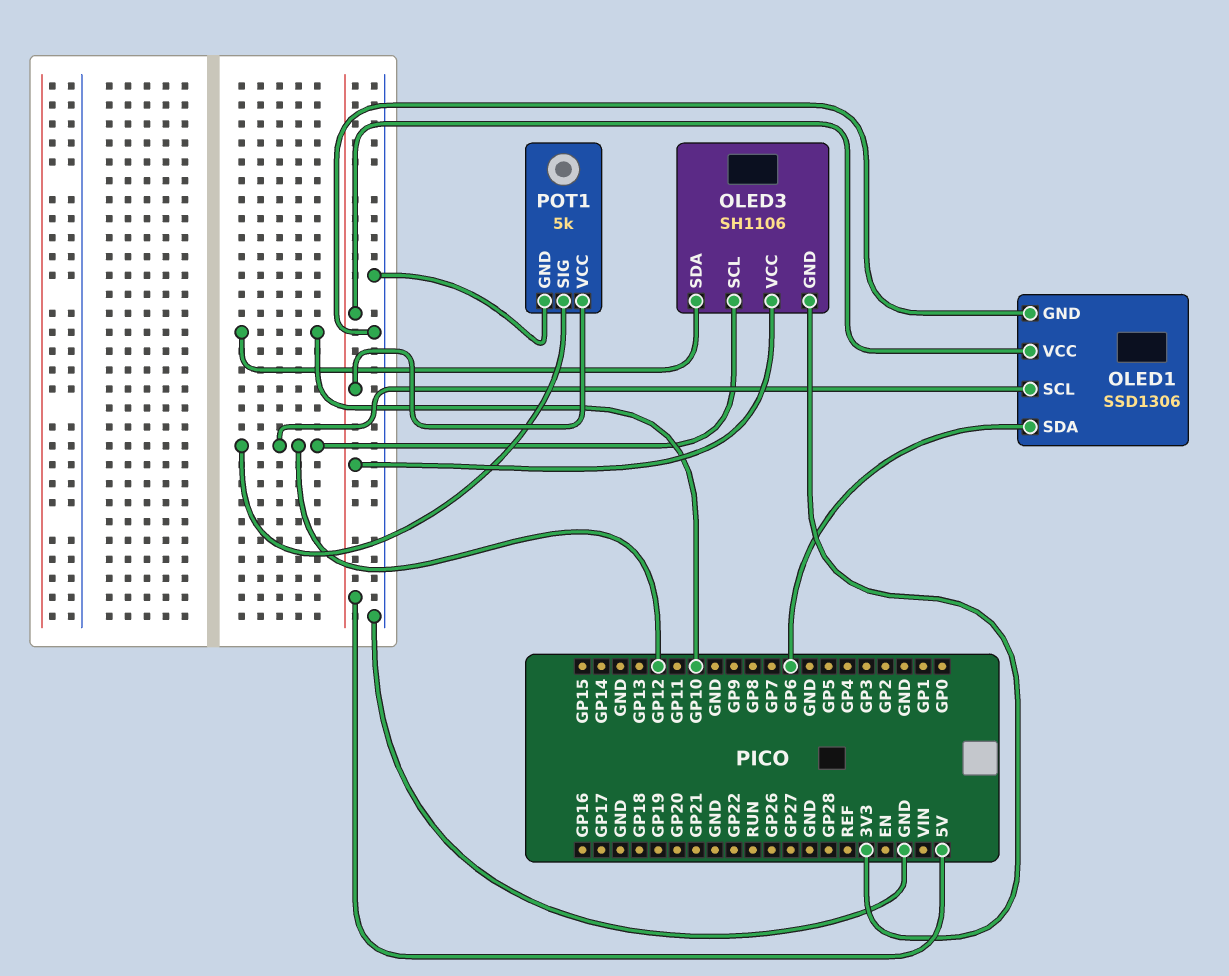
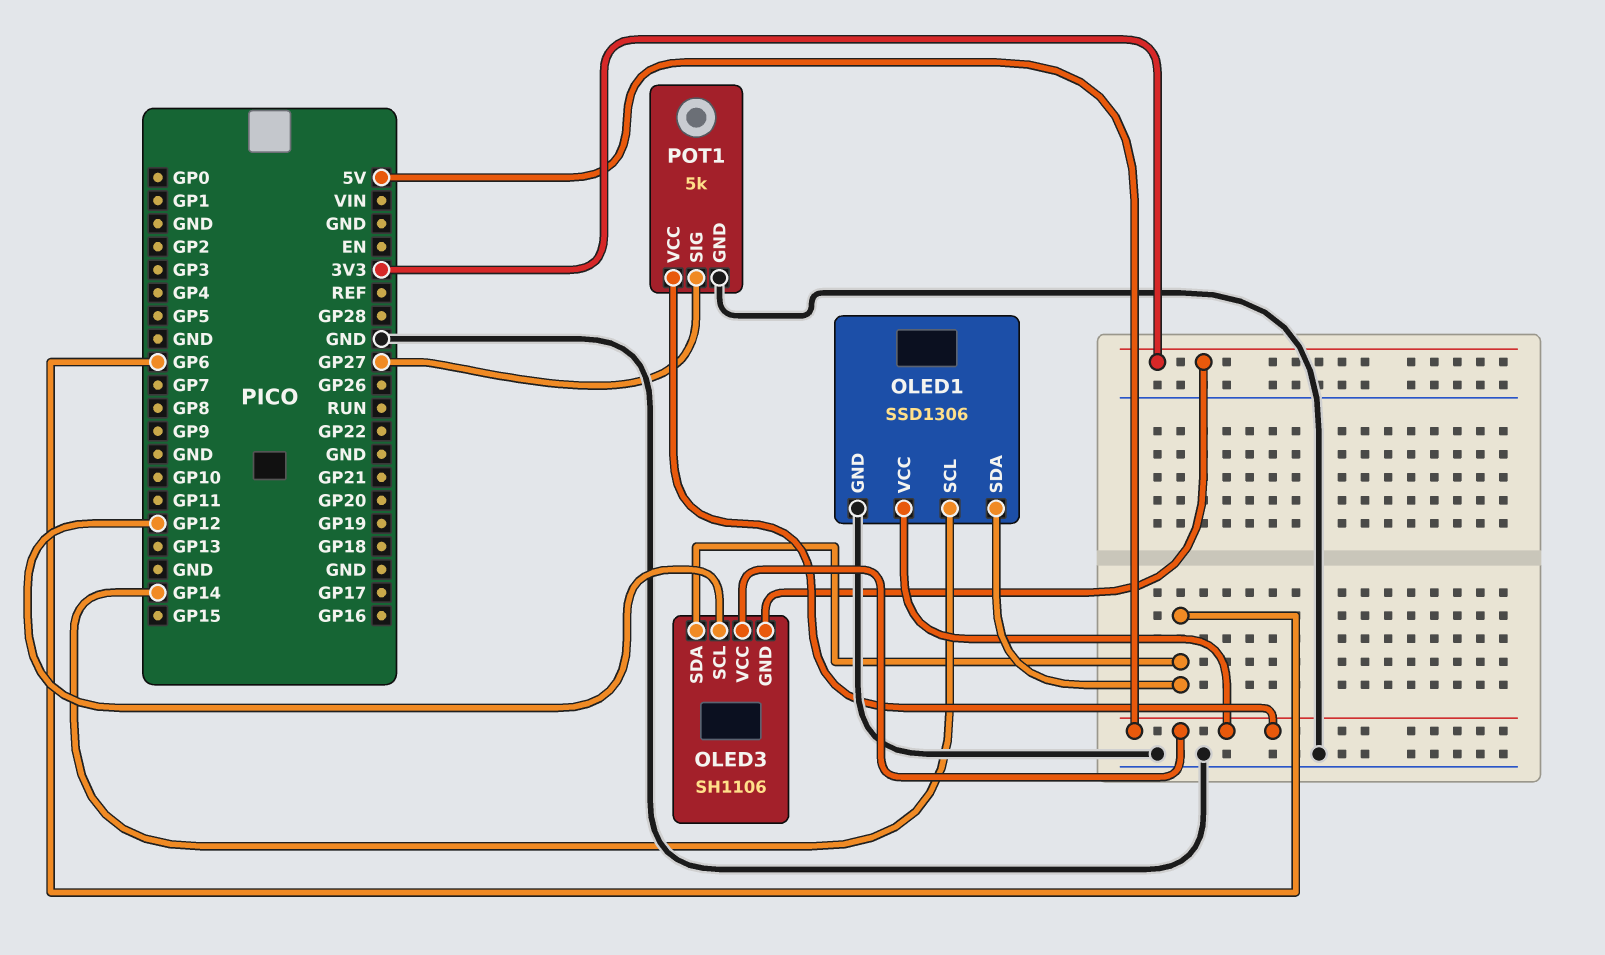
OLED1 pin SCL: GP12 -> GP14
OLED3 pin SDA: GP10 -> GP6
POT1 pin SIG: GP12 -> GP27

